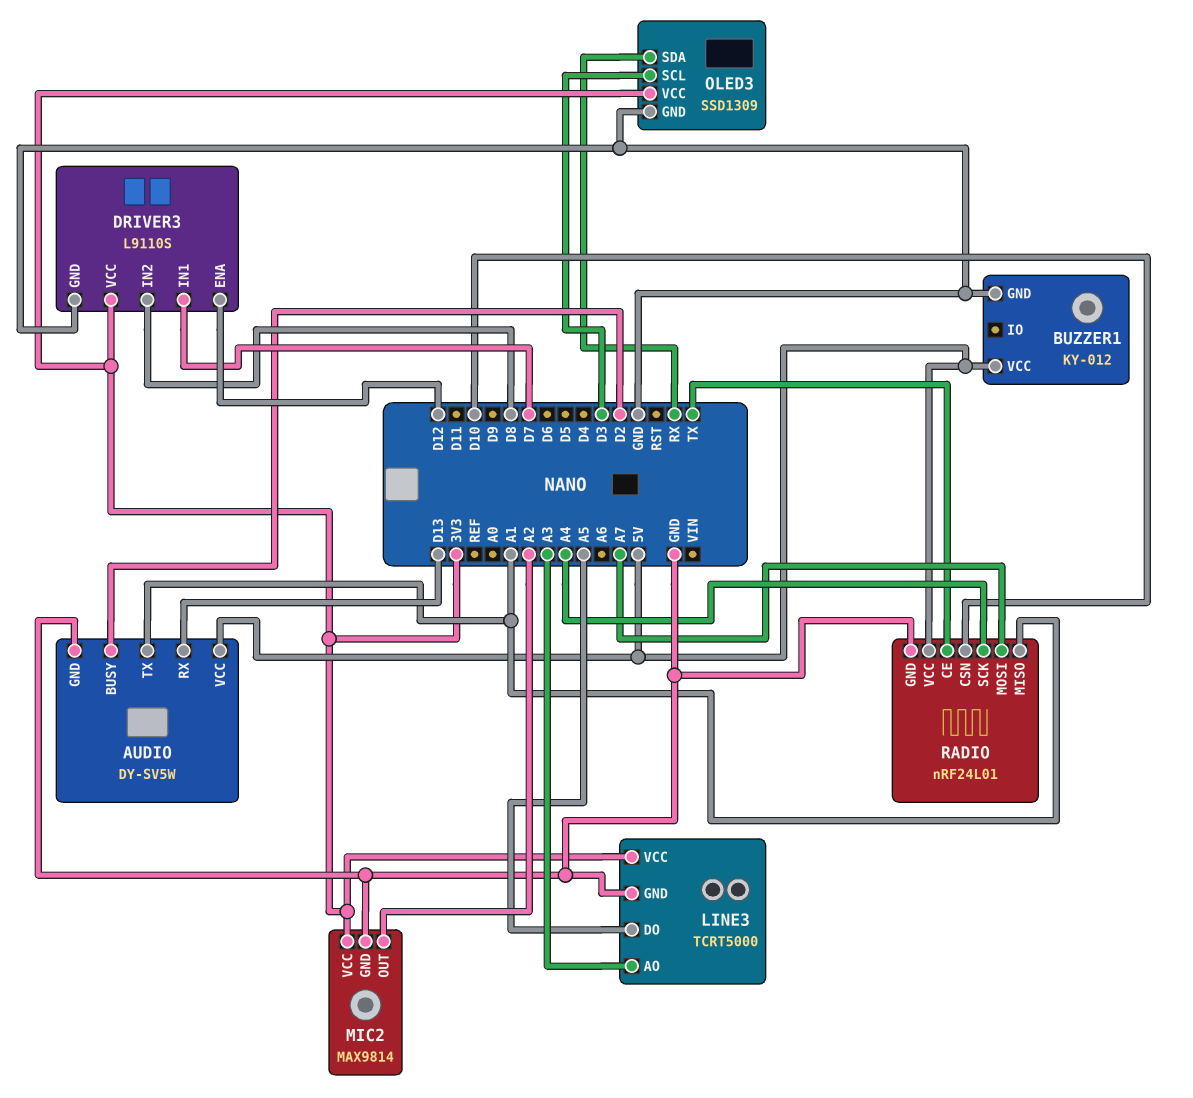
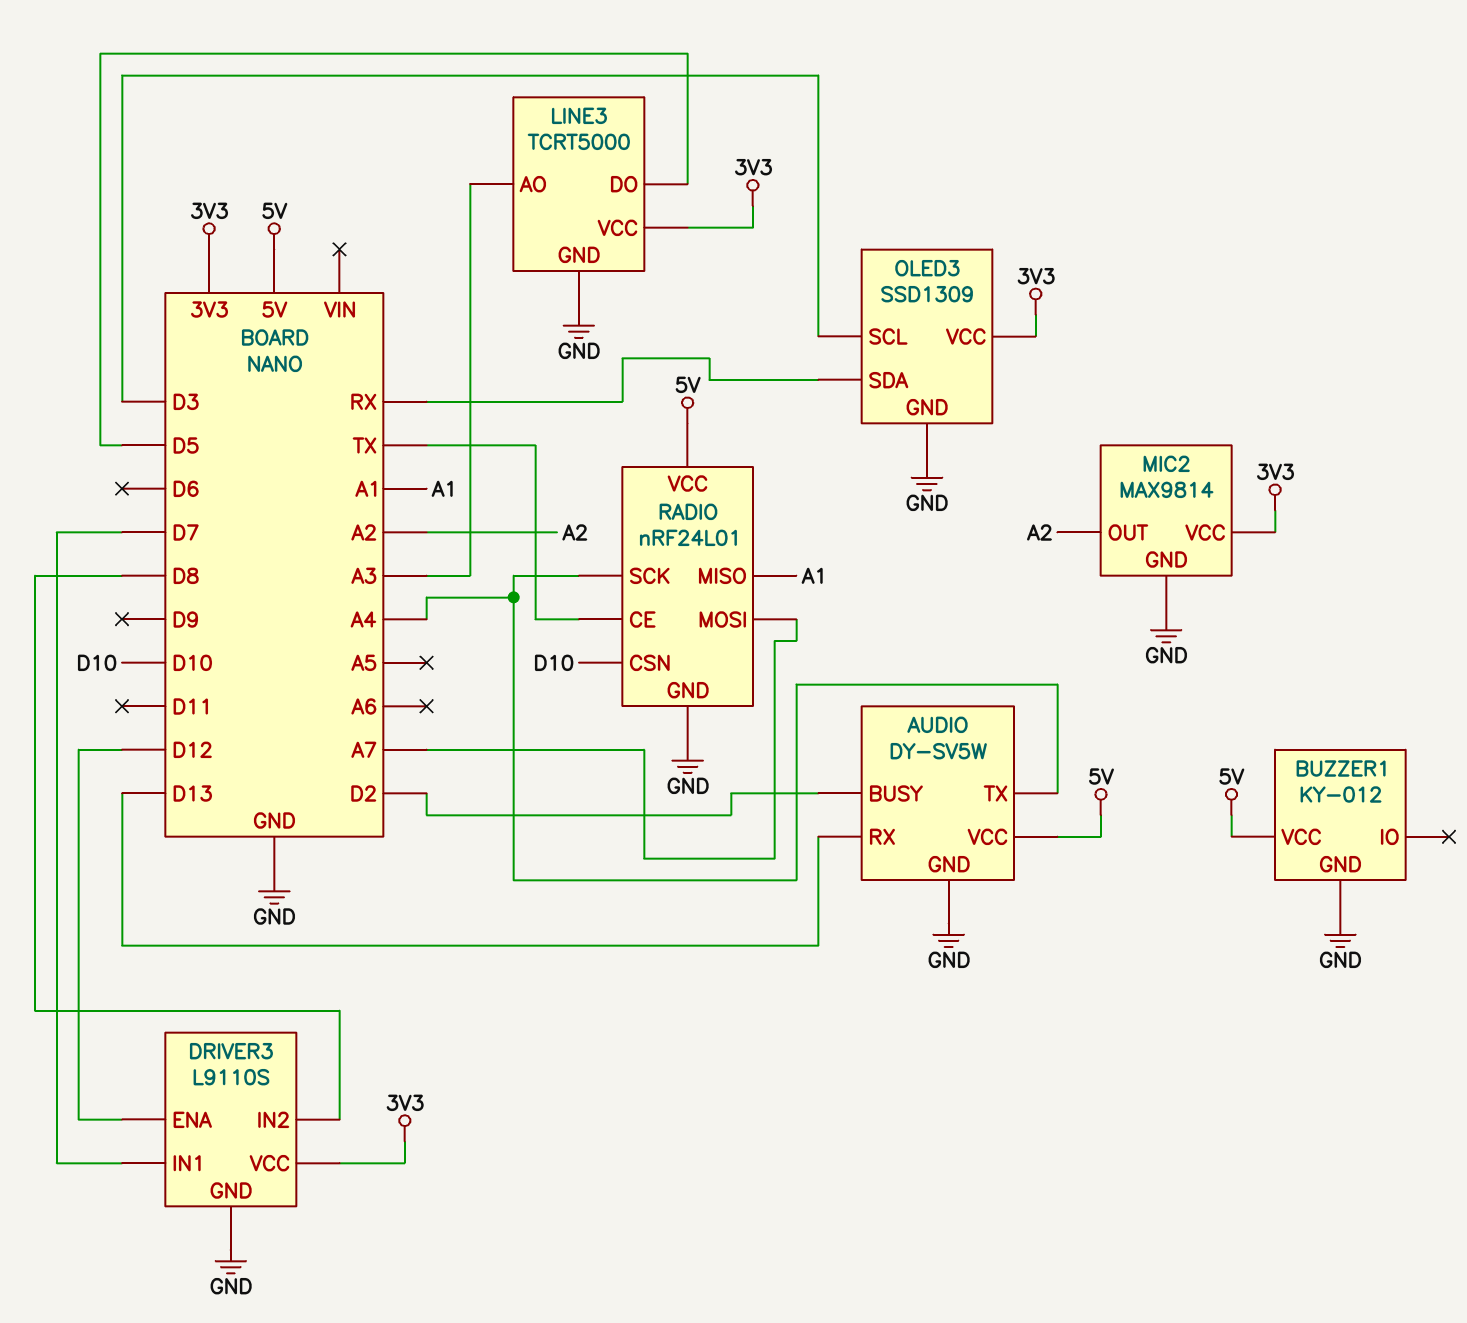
AUDIO pin TX: A1 -> A4
LINE3 pin DO: A5 -> D5

